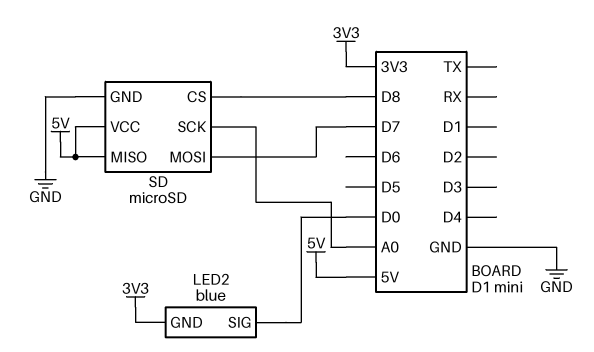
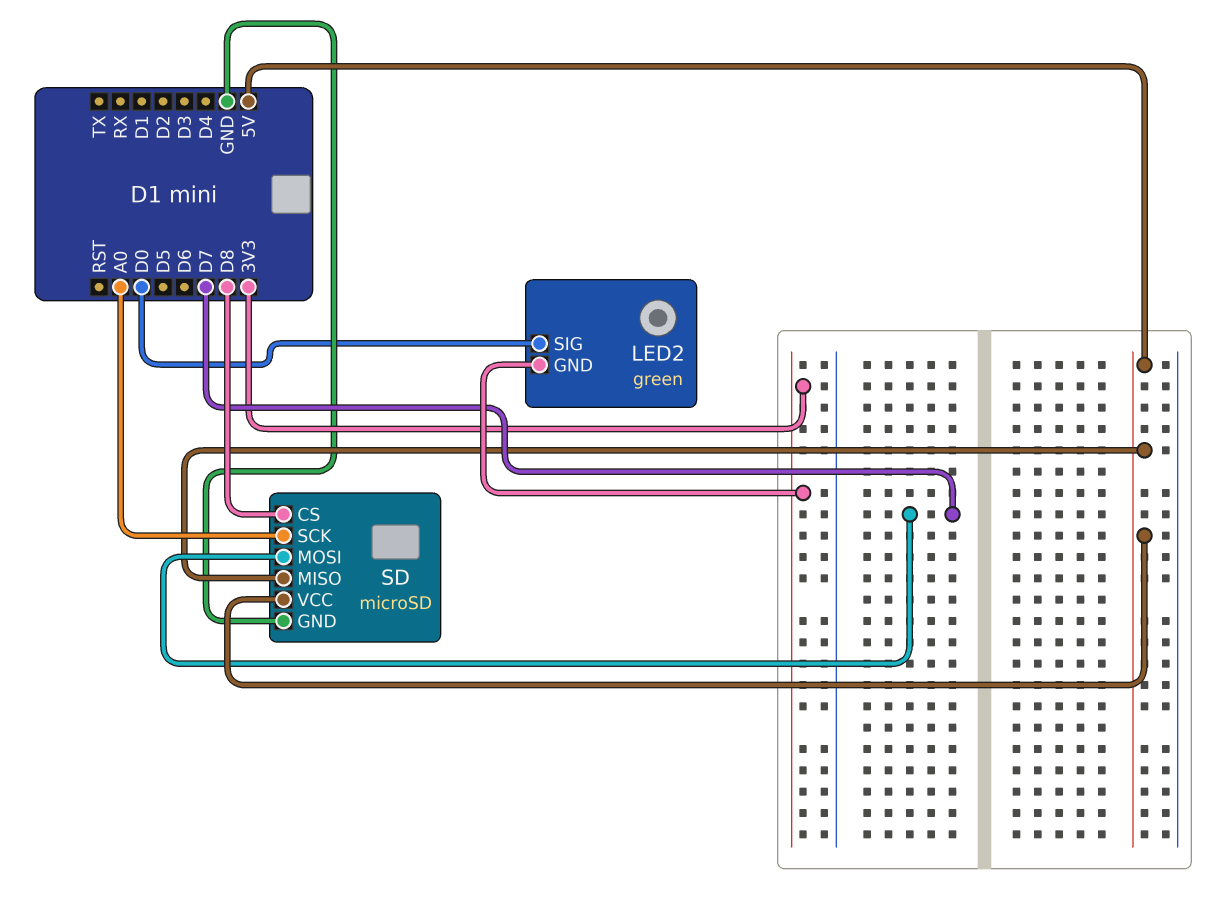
LED2: blue -> green

